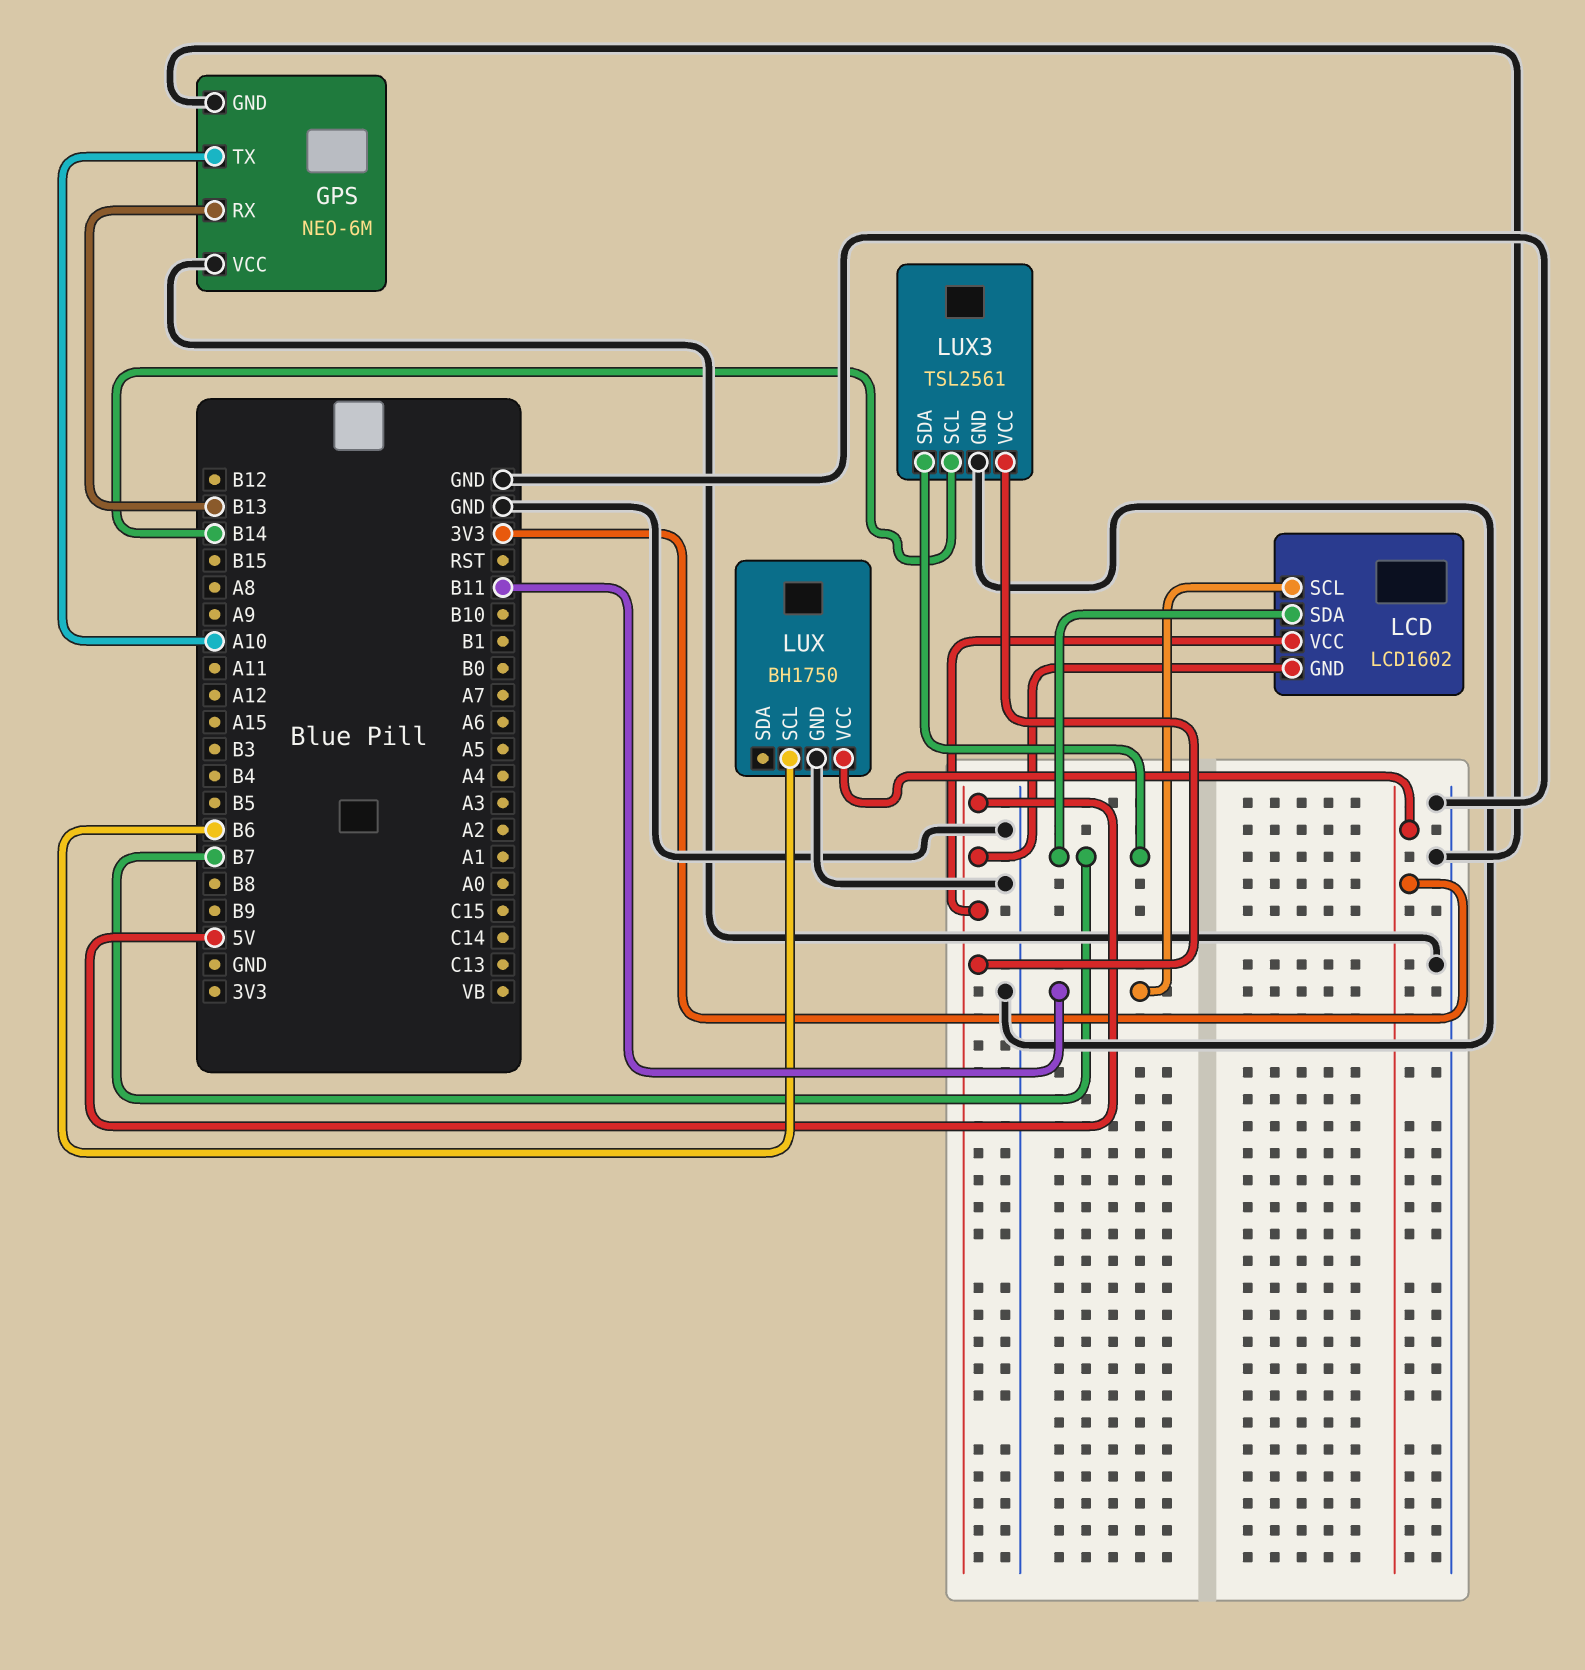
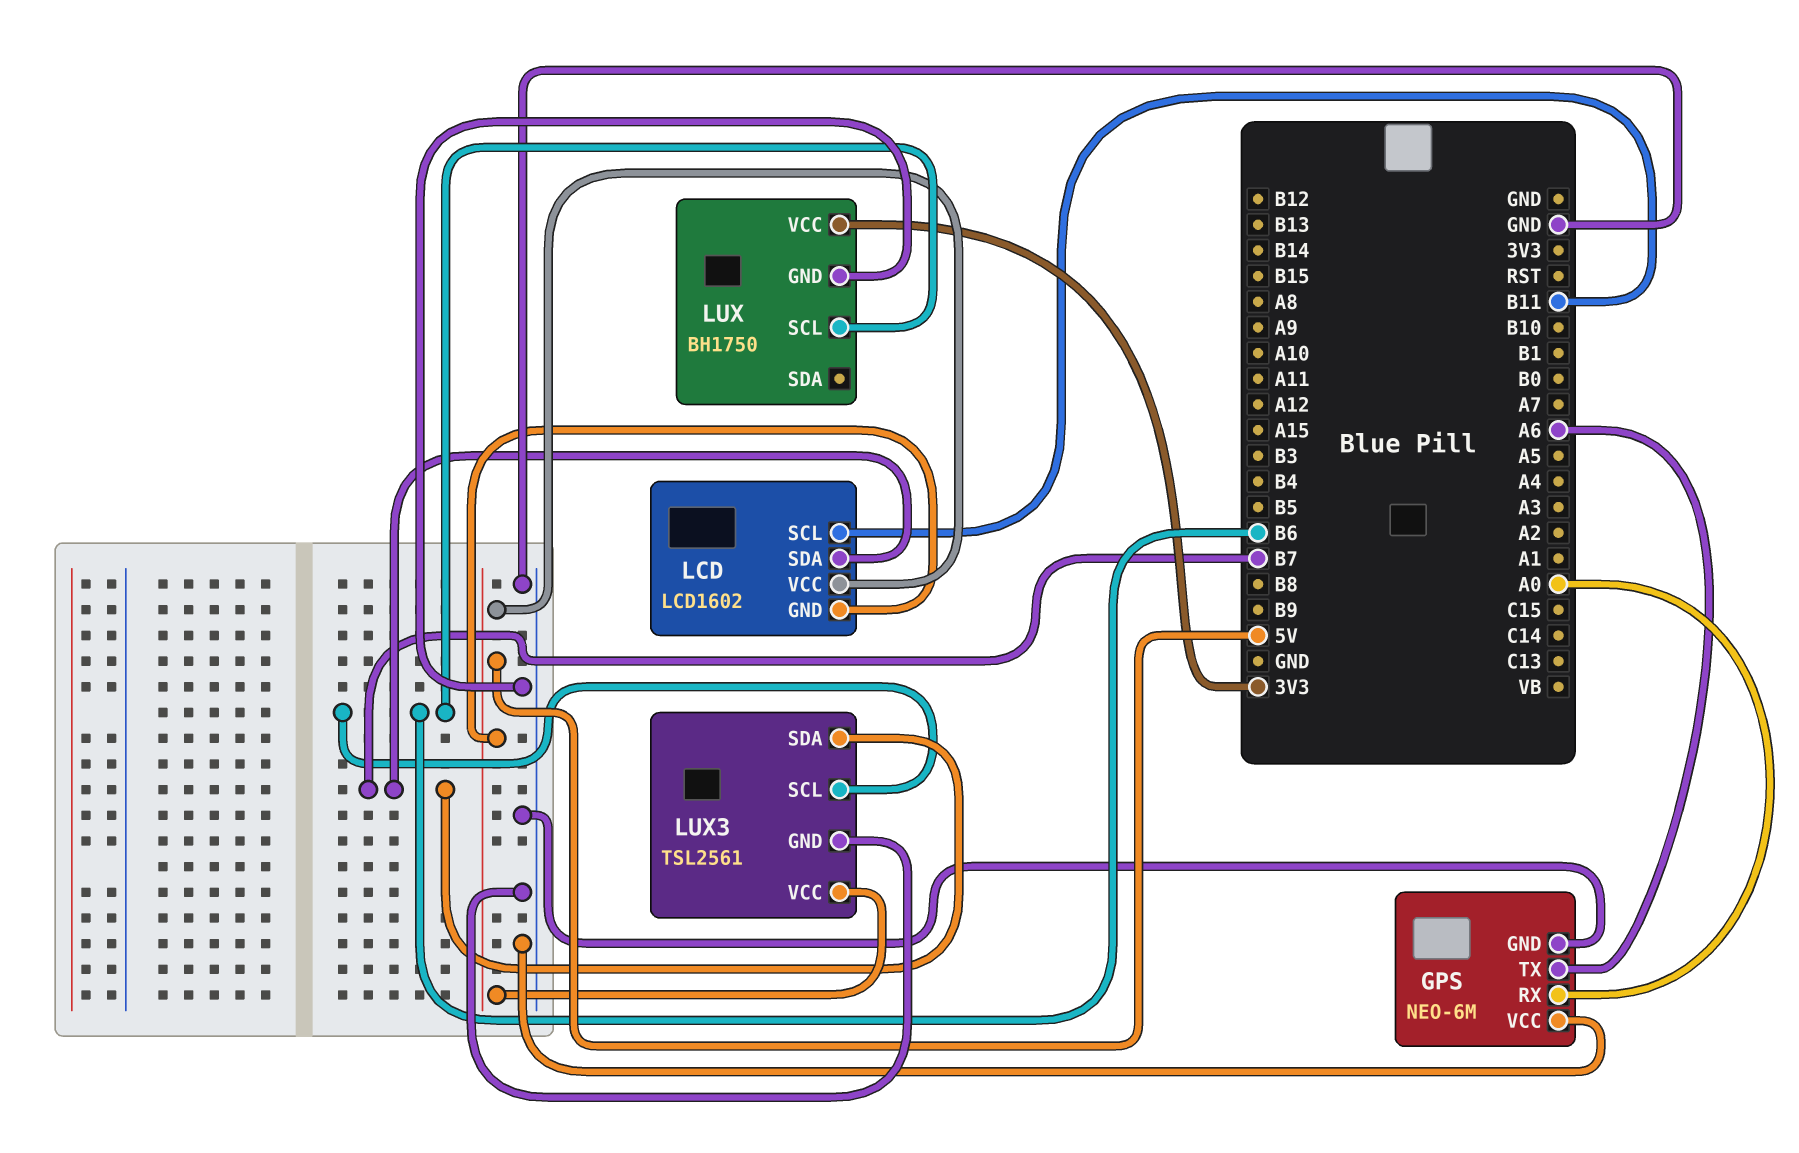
GPS pin RX: B13 -> A0
GPS pin TX: A10 -> A6
LUX3 pin SCL: B14 -> B6

